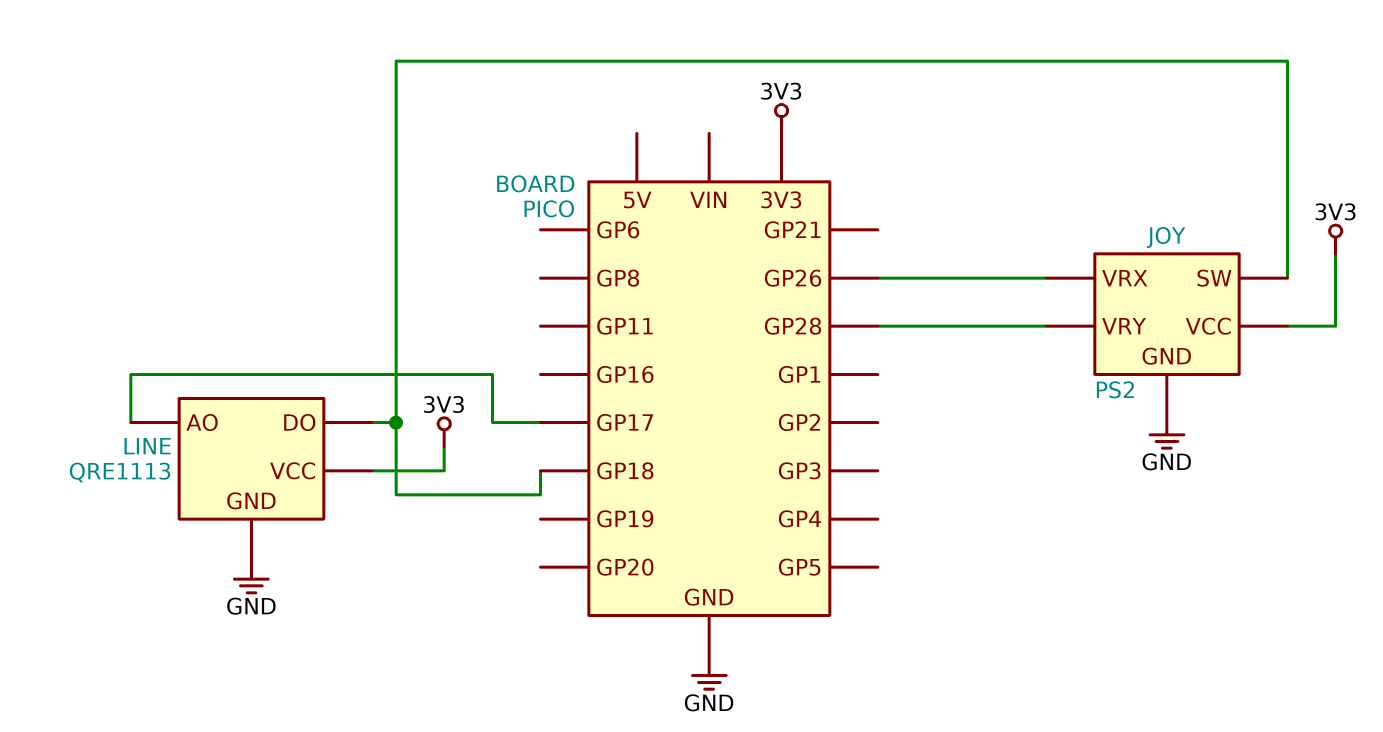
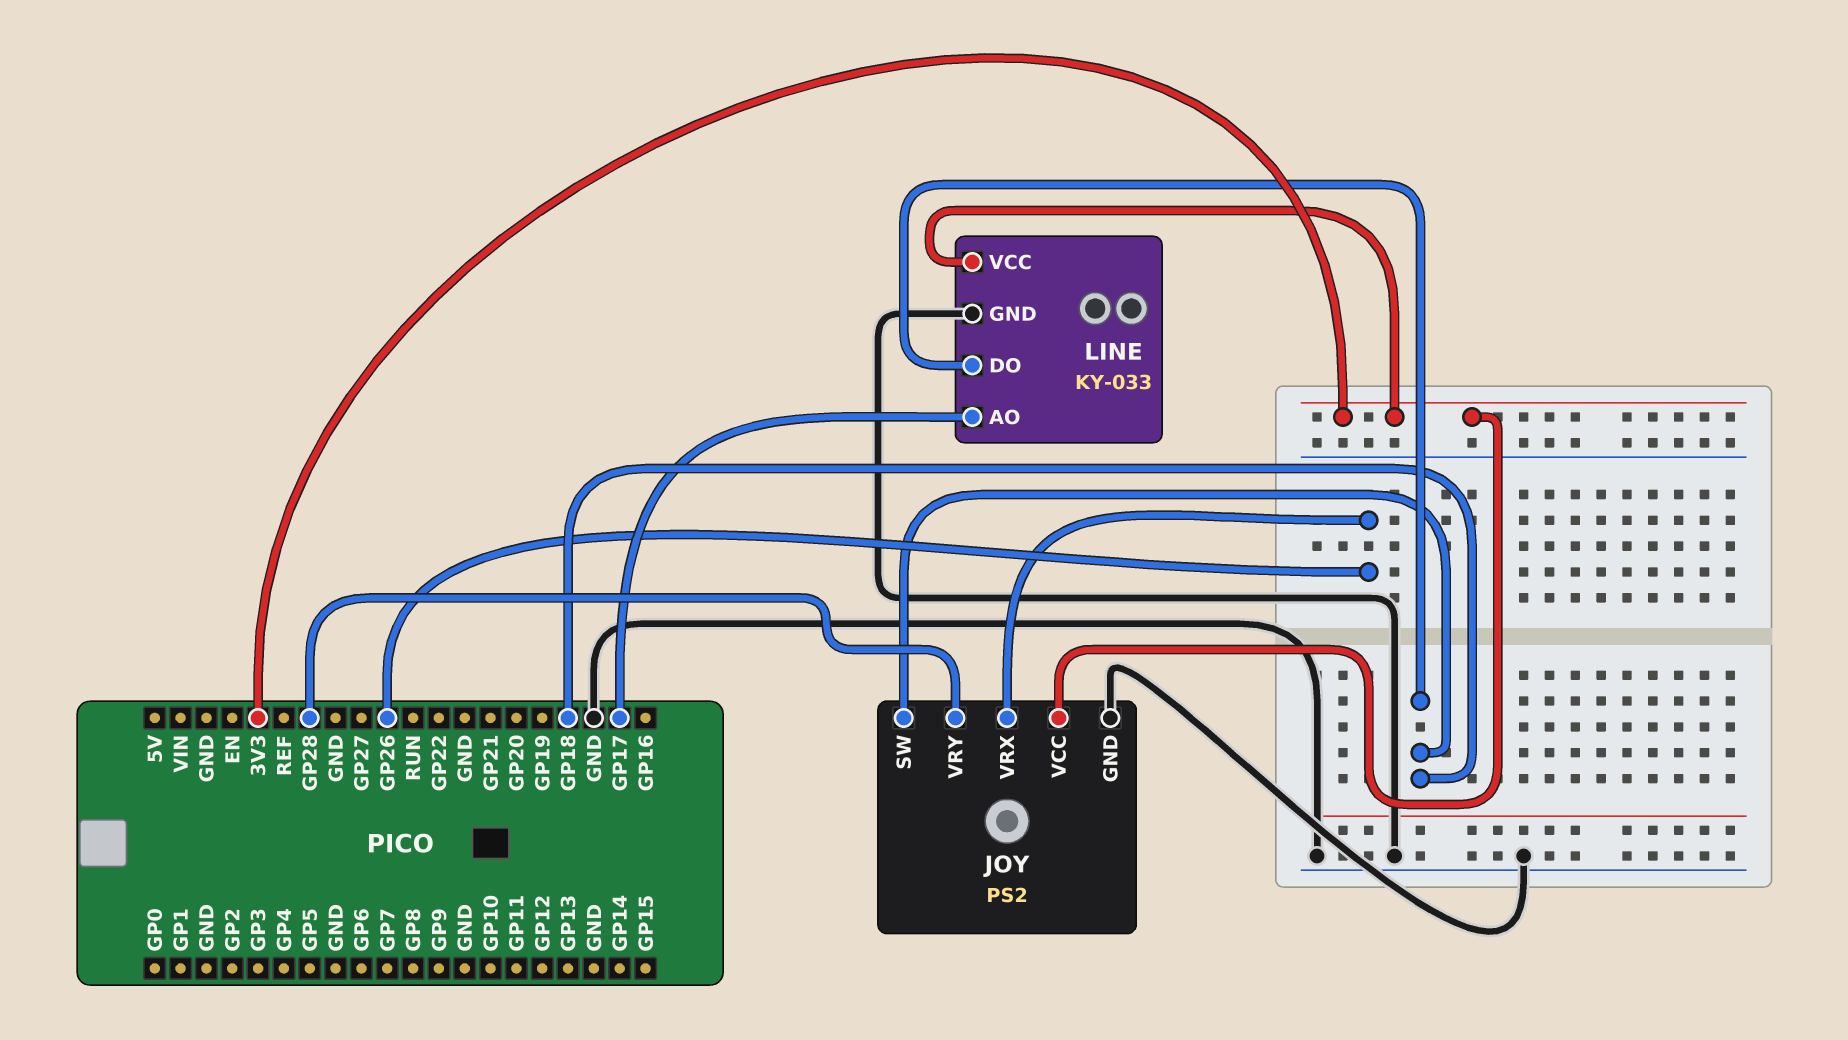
LINE: QRE1113 -> KY-033

